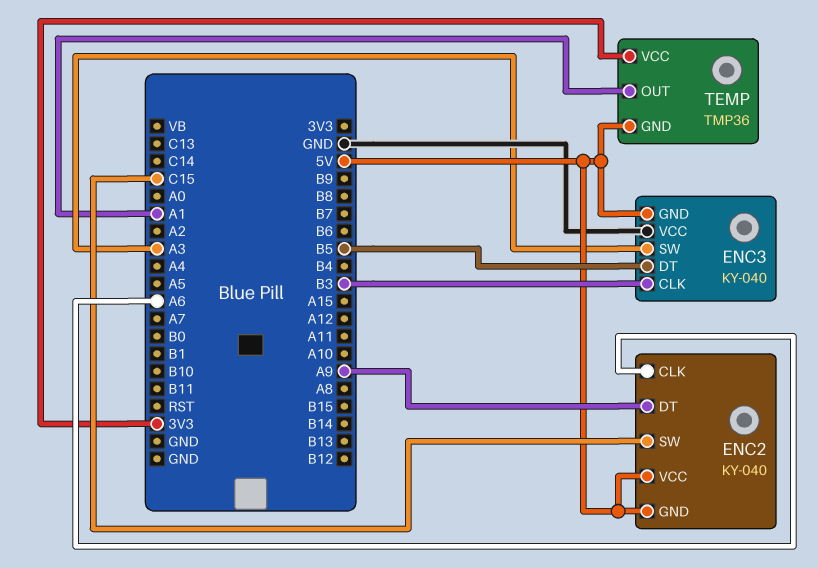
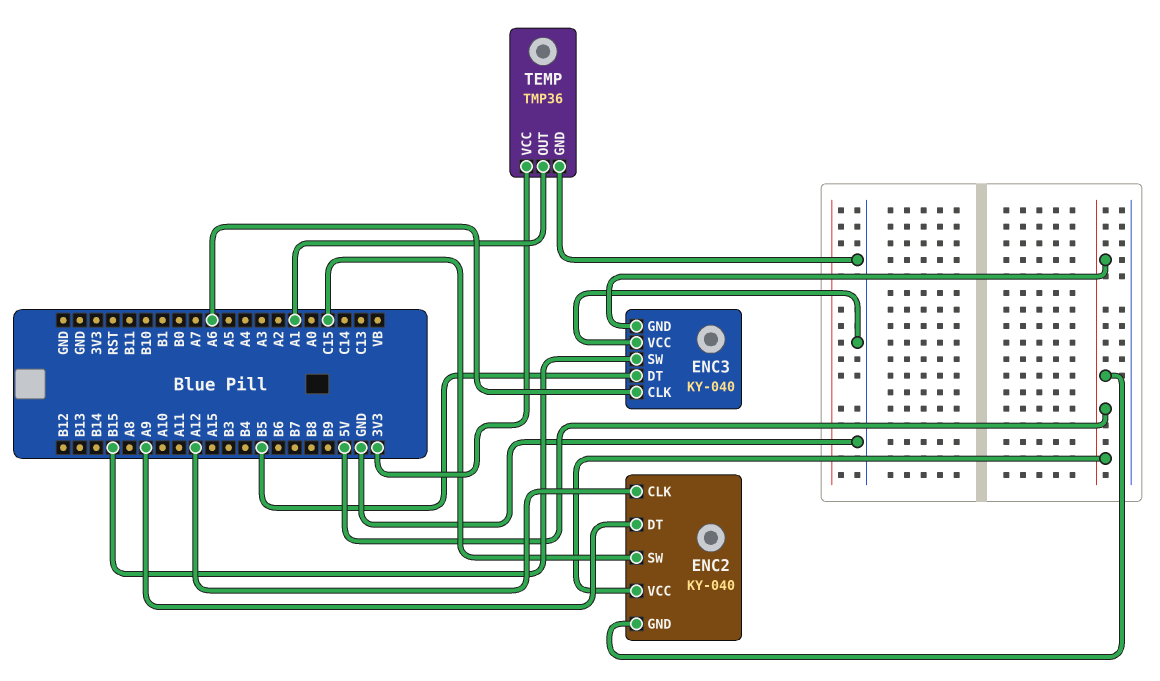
ENC2 pin CLK: A6 -> A12
ENC3 pin CLK: B3 -> A6
ENC3 pin SW: A3 -> B15
TEMP pin GND: 5V -> GND

